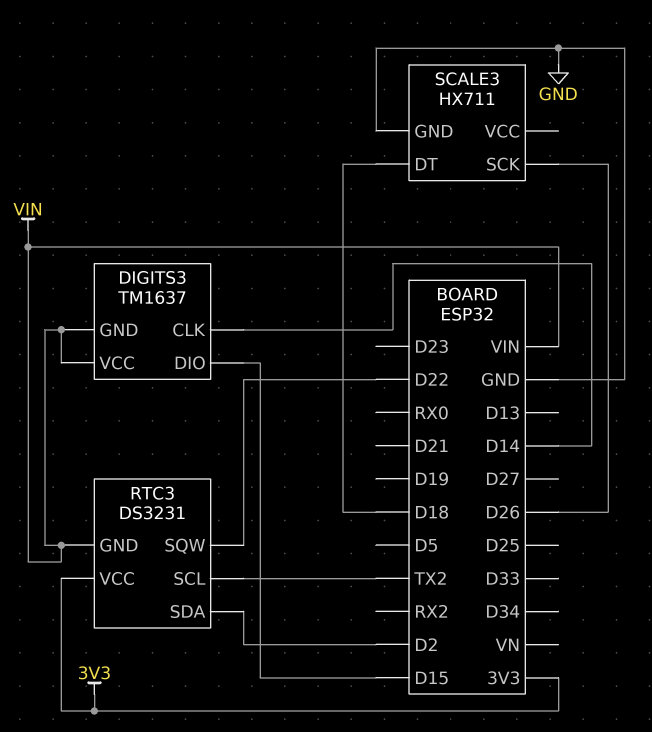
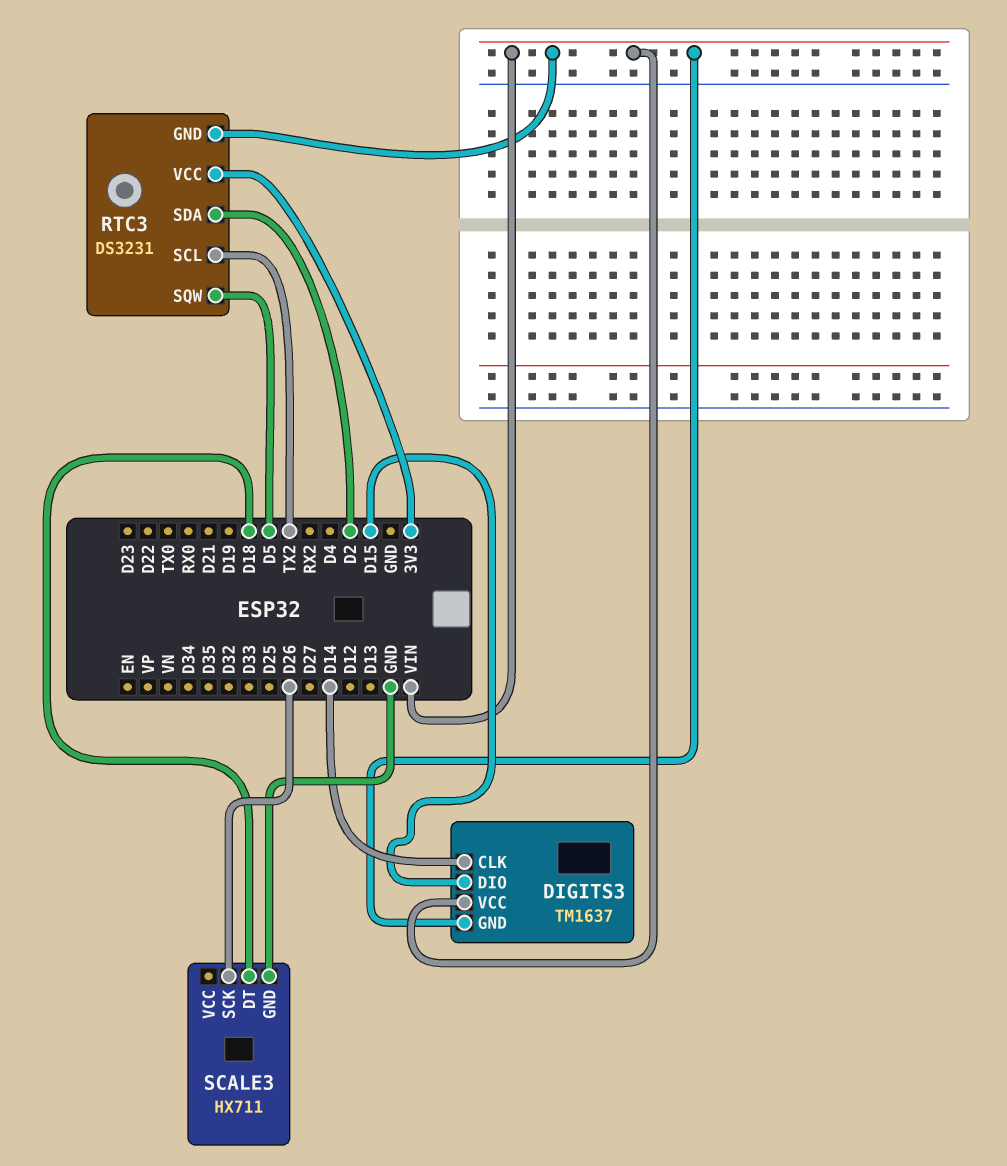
RTC3 pin SQW: D22 -> D5

